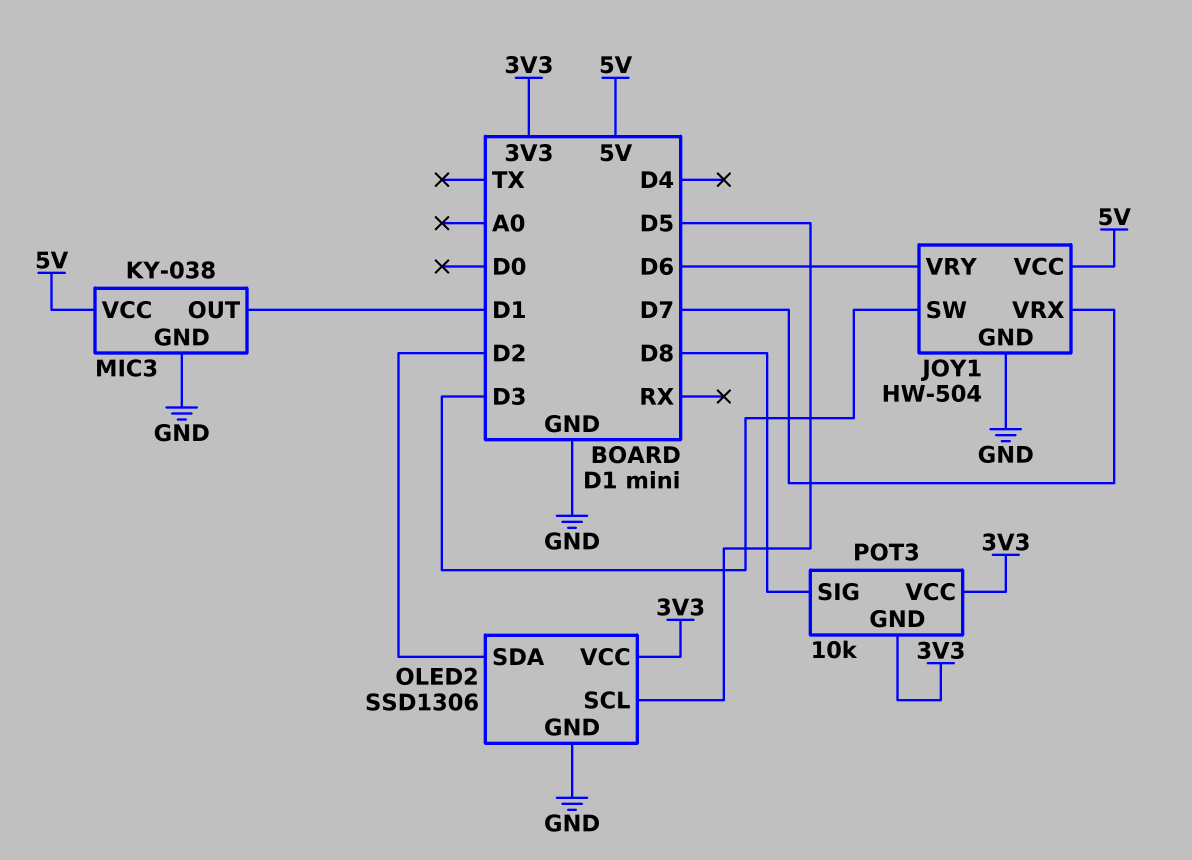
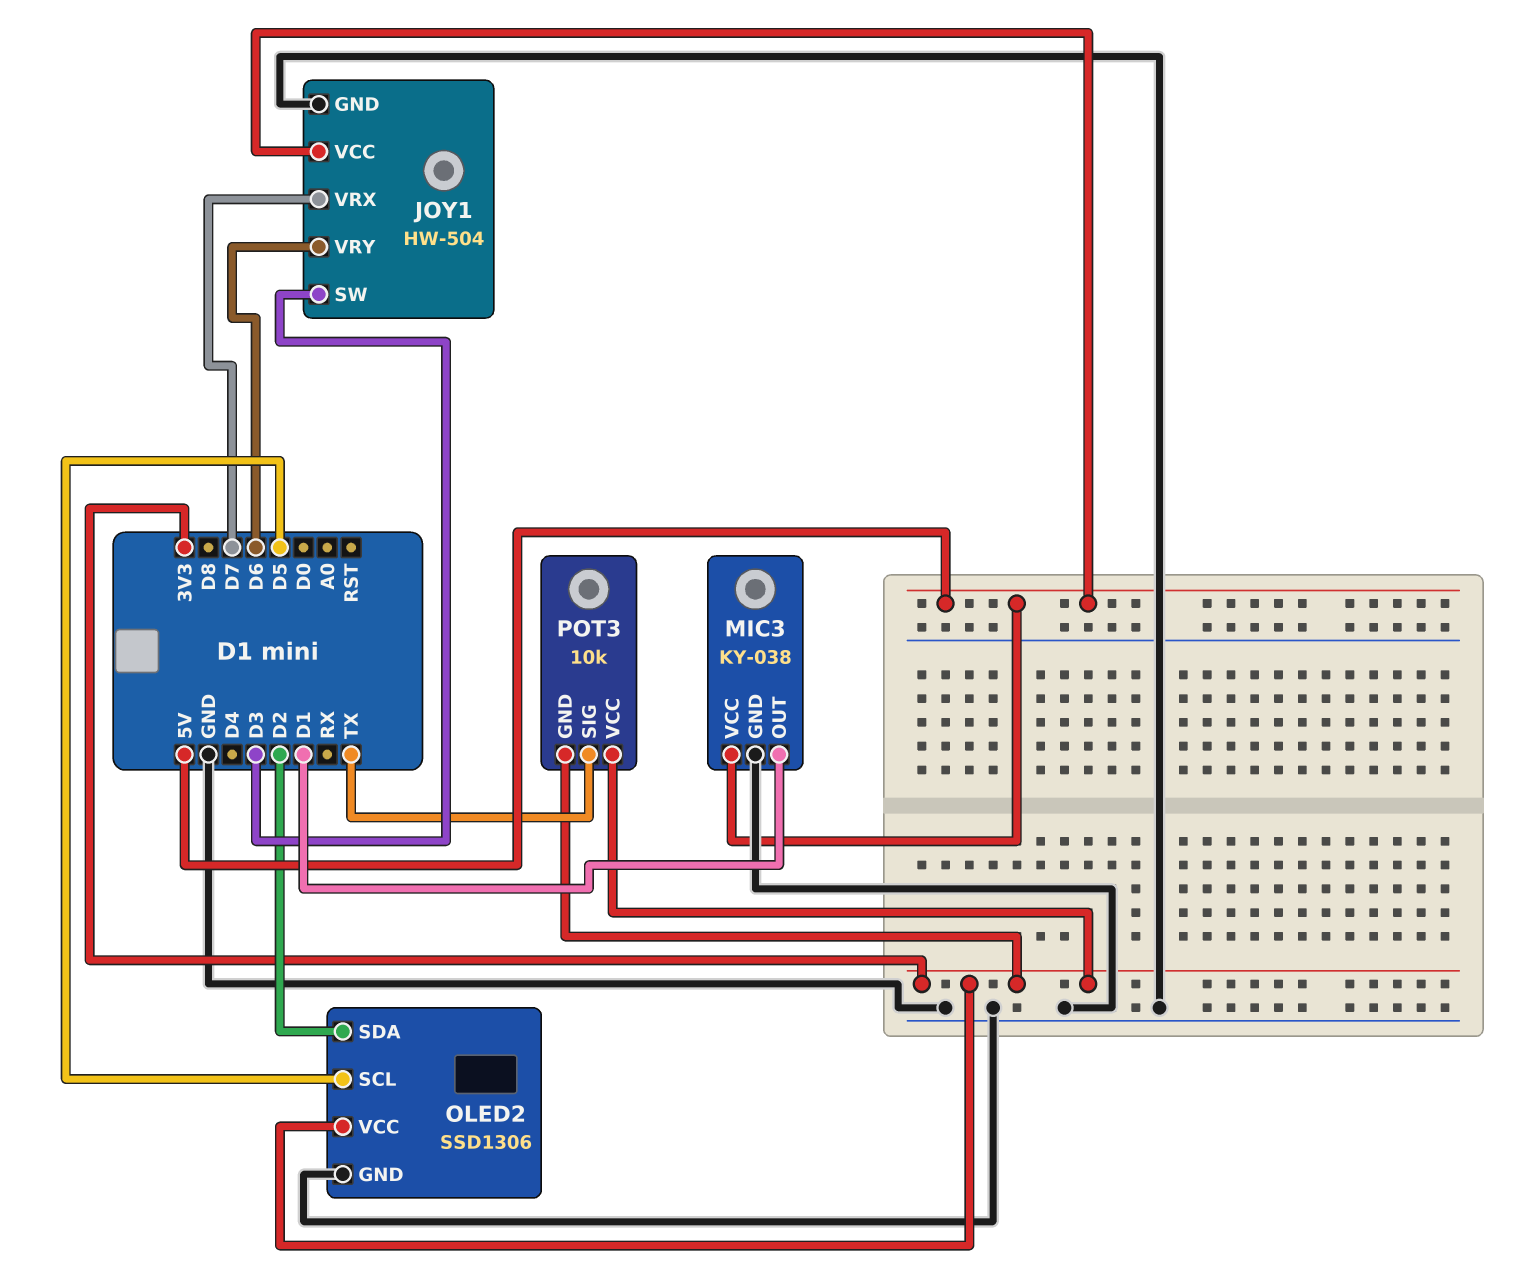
POT3 pin SIG: D8 -> TX

